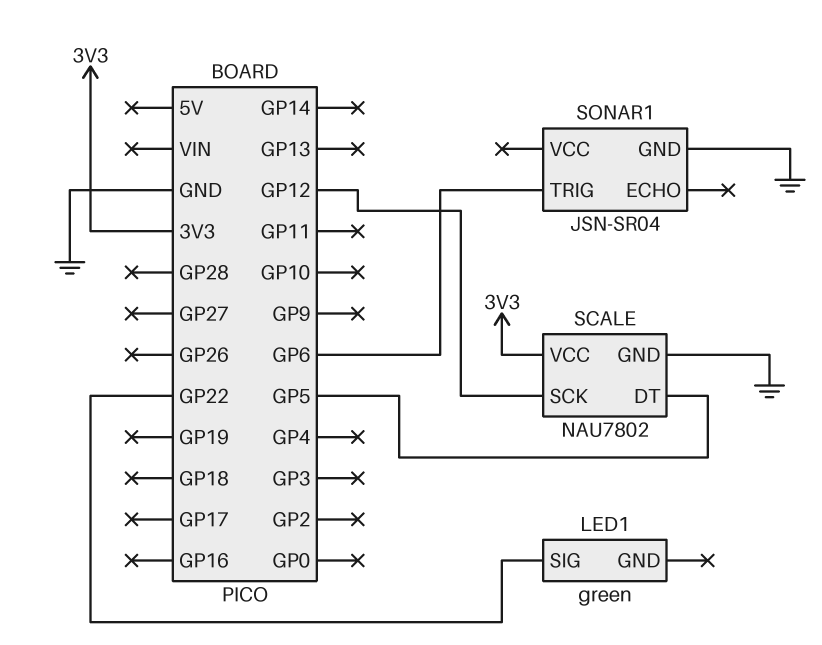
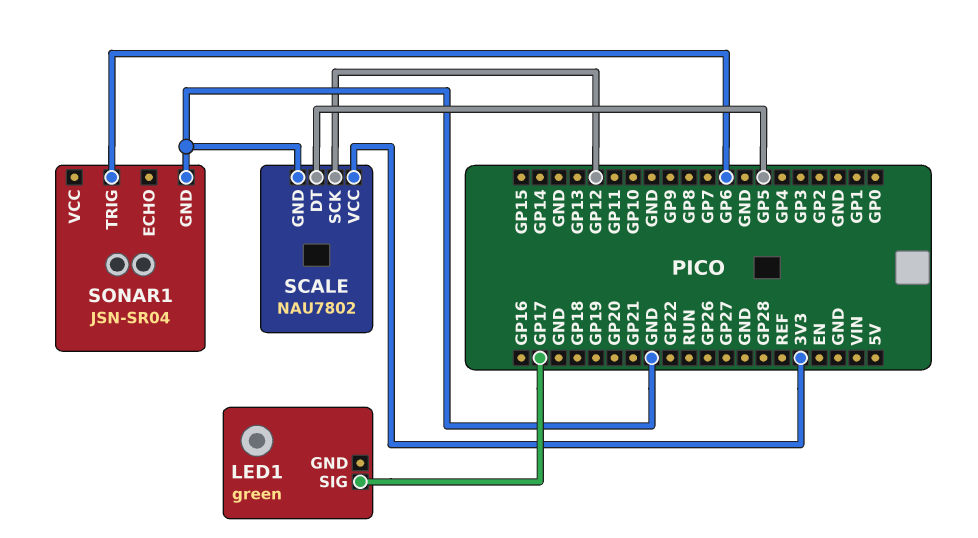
LED1 pin SIG: GP22 -> GP17

